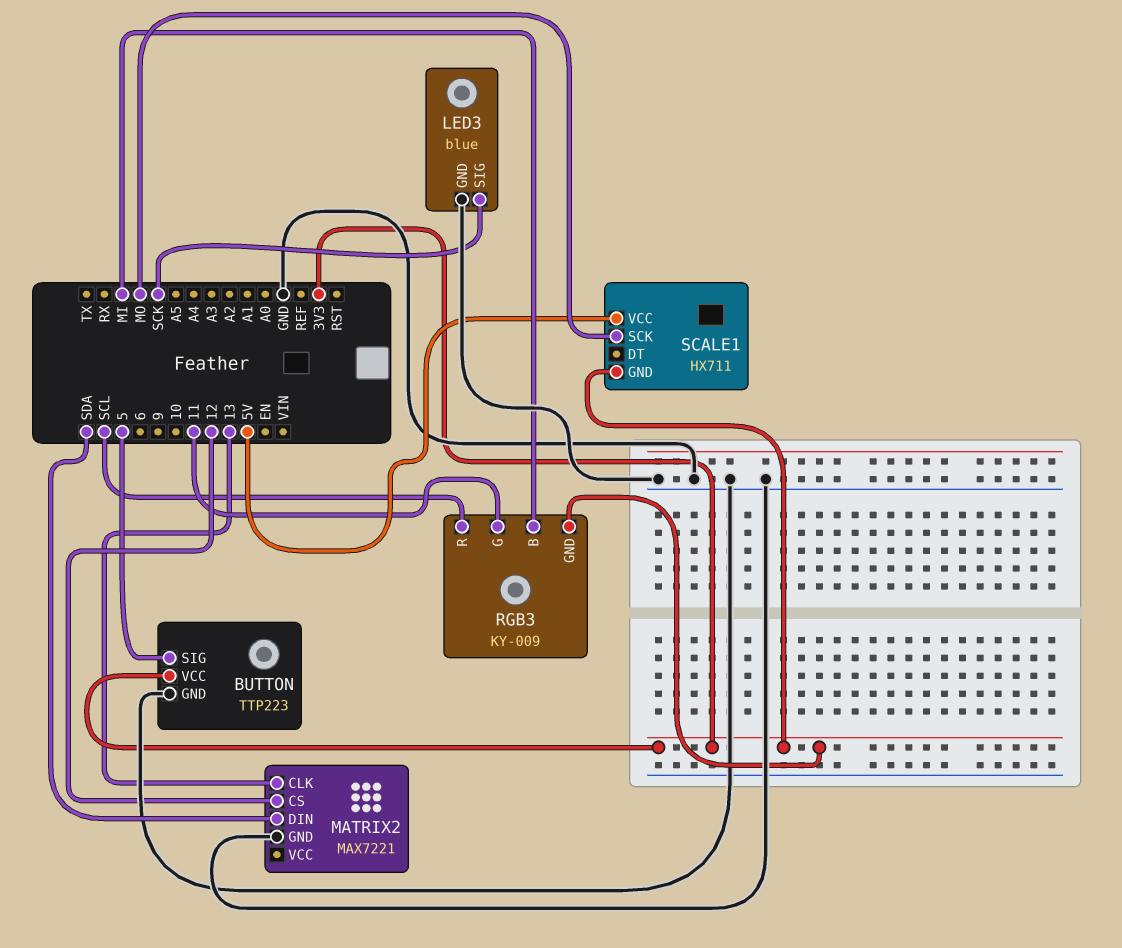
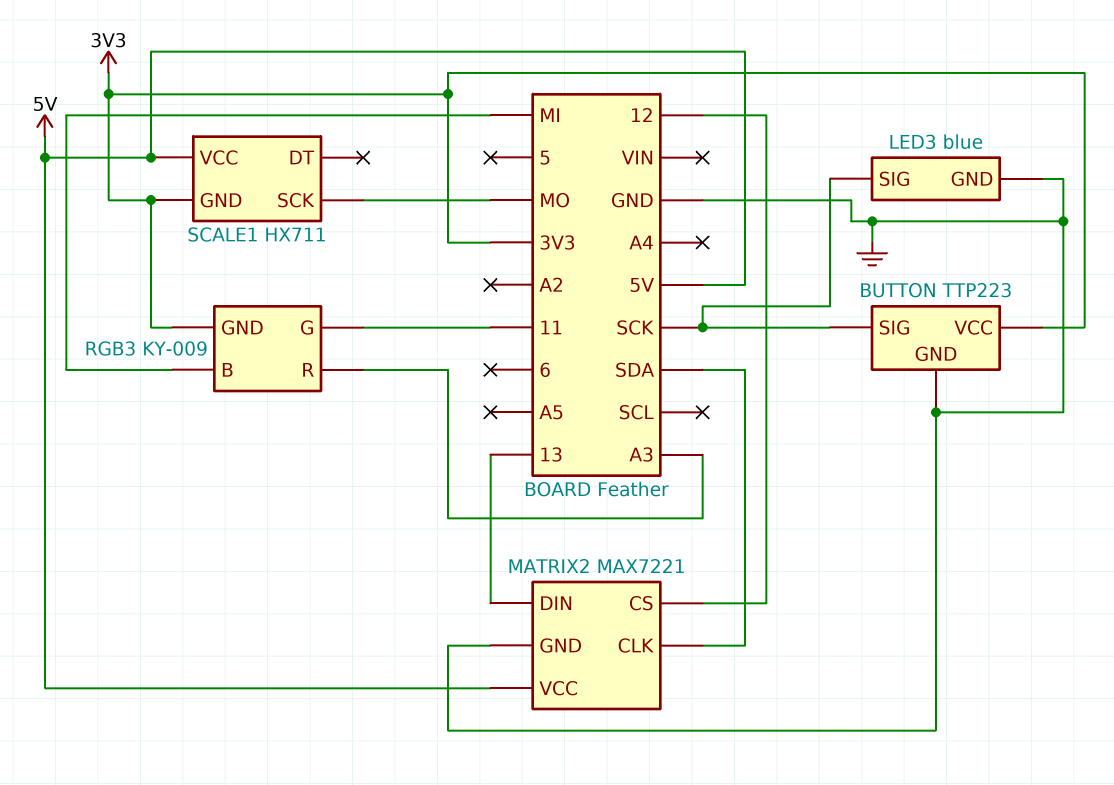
BUTTON pin SIG: 5 -> SCK
MATRIX2 pin CLK: 13 -> SDA
MATRIX2 pin DIN: SDA -> 13
MATRIX2 pin VCC: none -> 5V
RGB3 pin R: SCL -> A3

